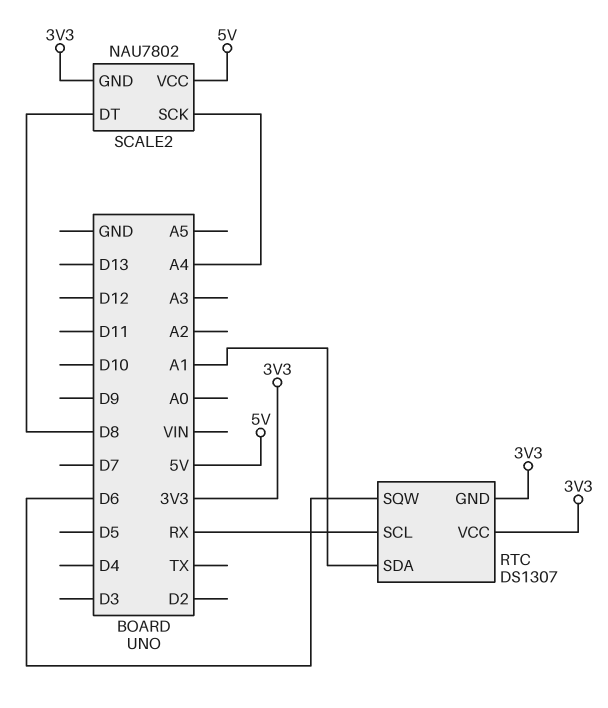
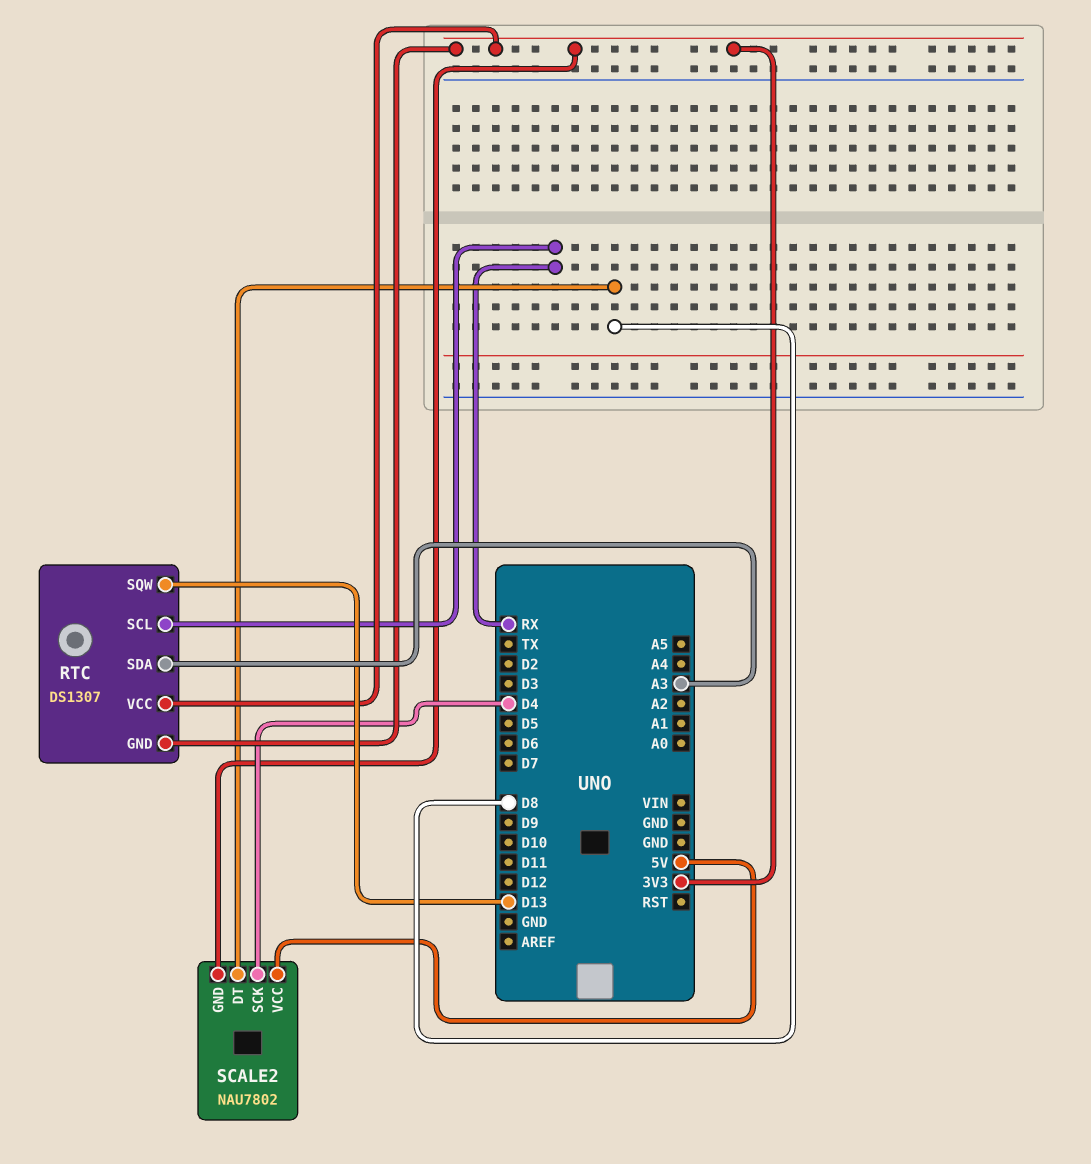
RTC pin SDA: A1 -> A3
RTC pin SQW: D6 -> D13
SCALE2 pin SCK: A4 -> D4

